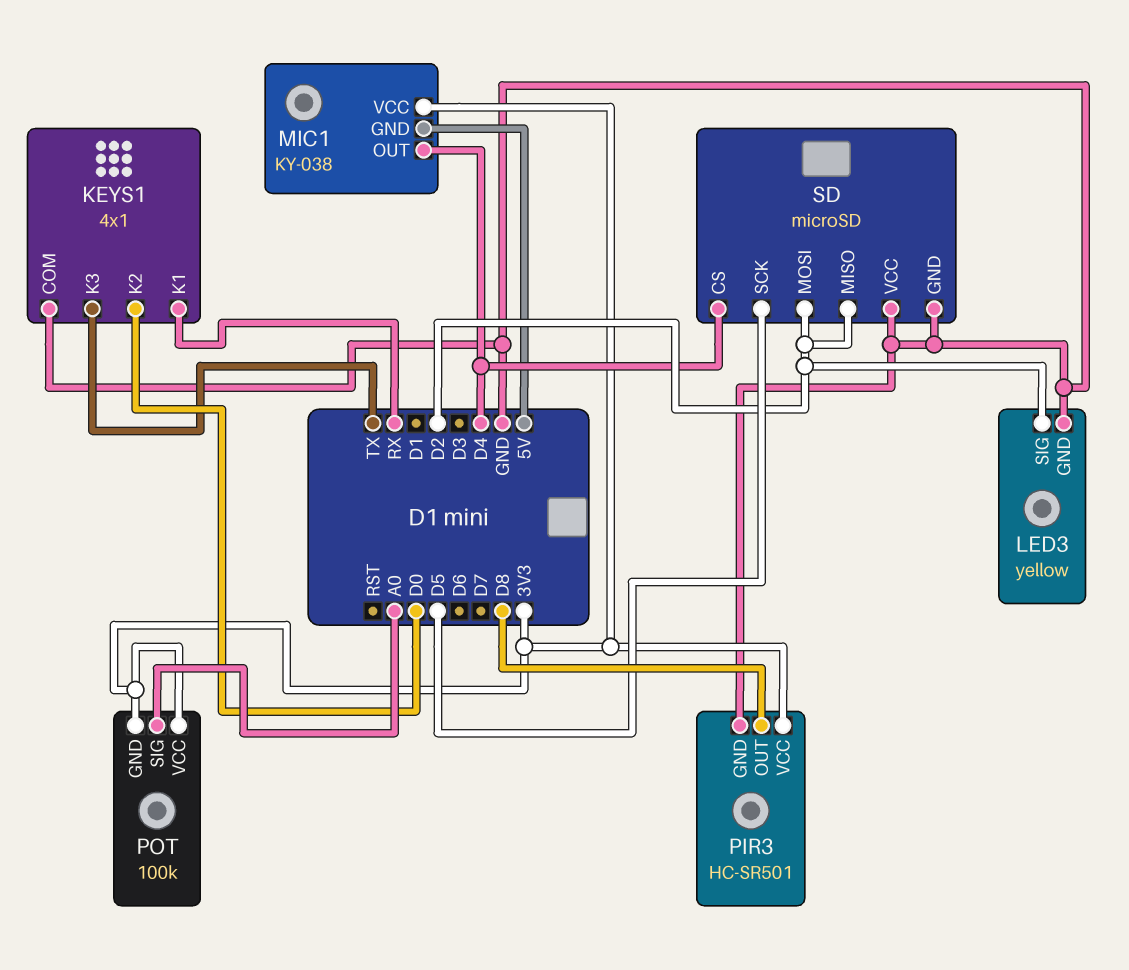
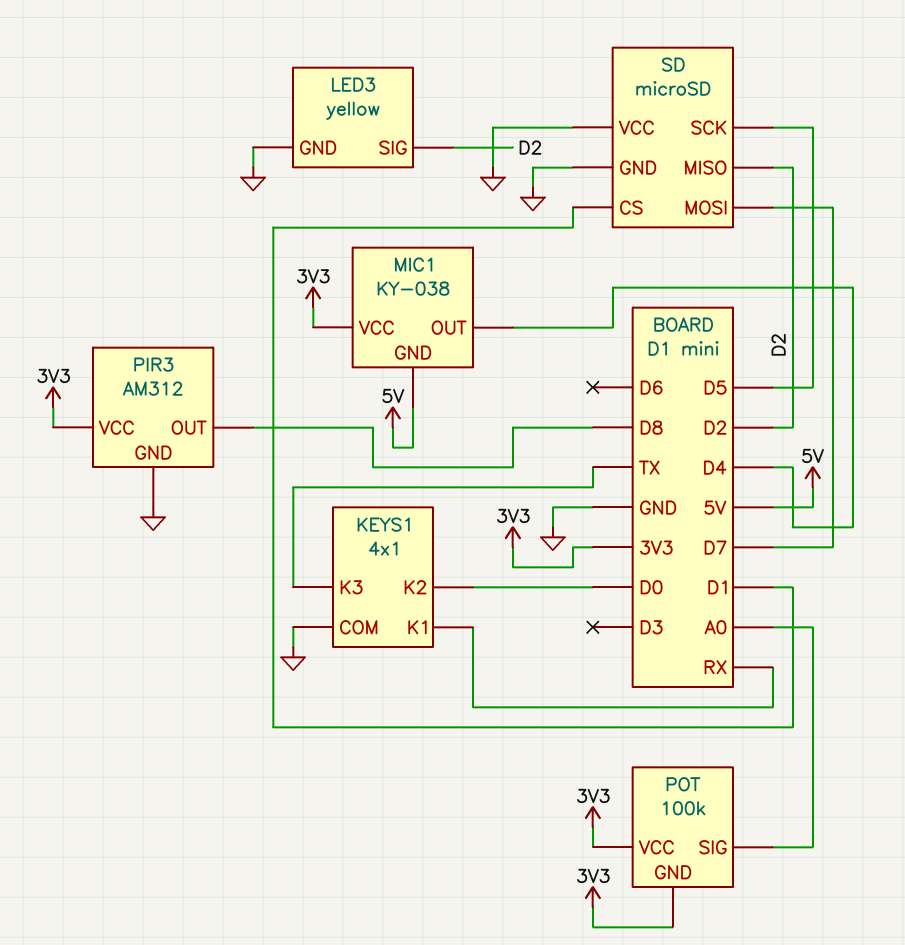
PIR3: HC-SR501 -> AM312
SD pin CS: D4 -> D1
SD pin MOSI: D2 -> D7

